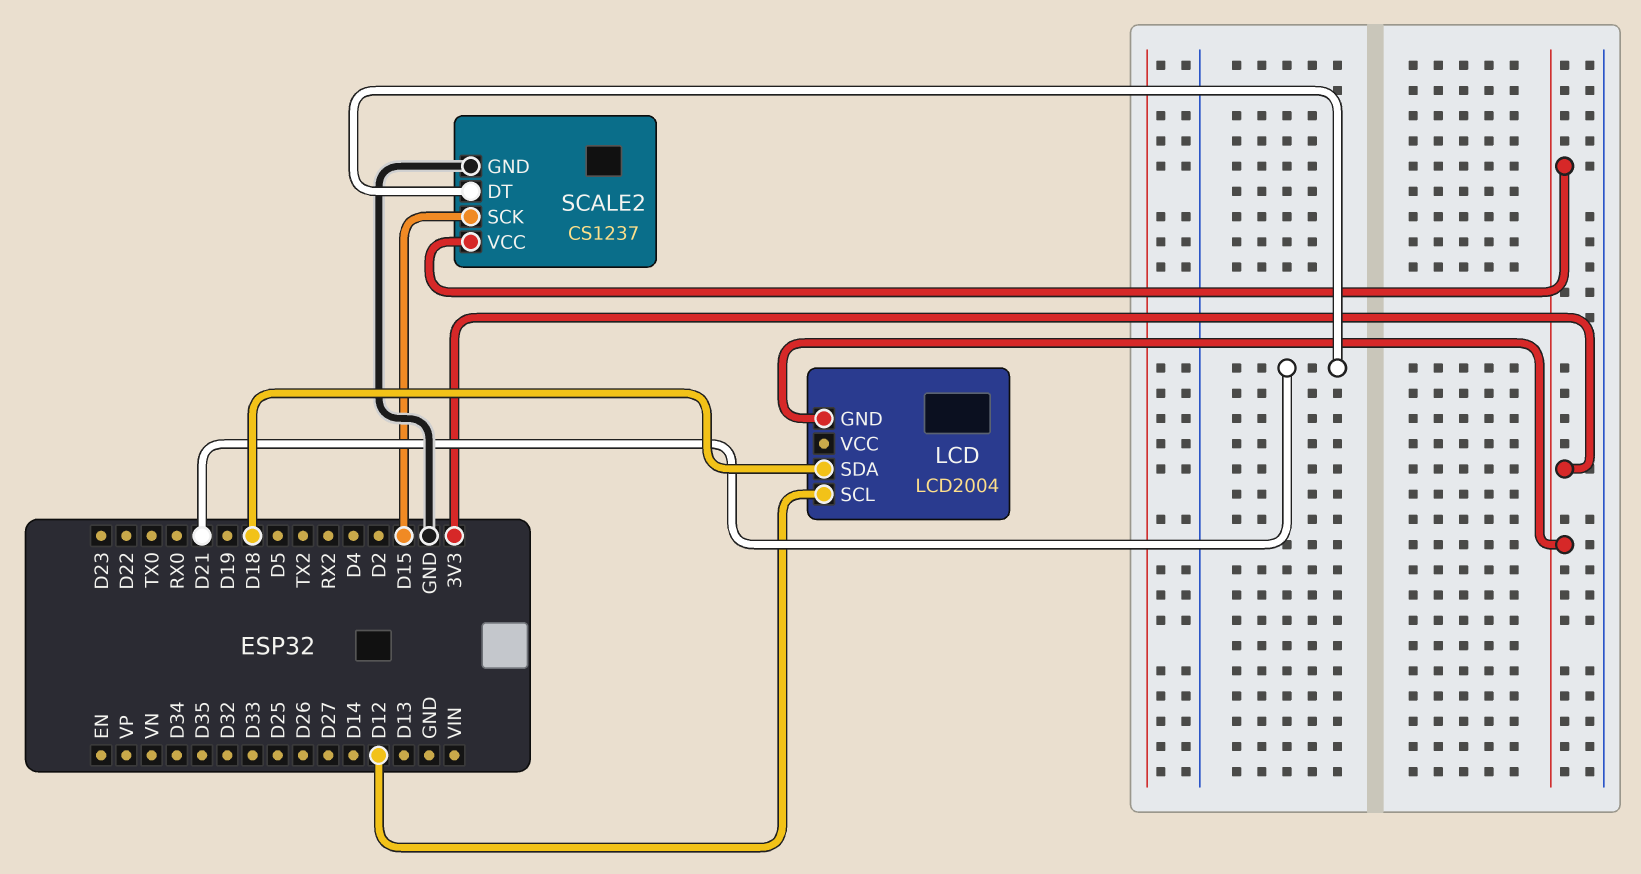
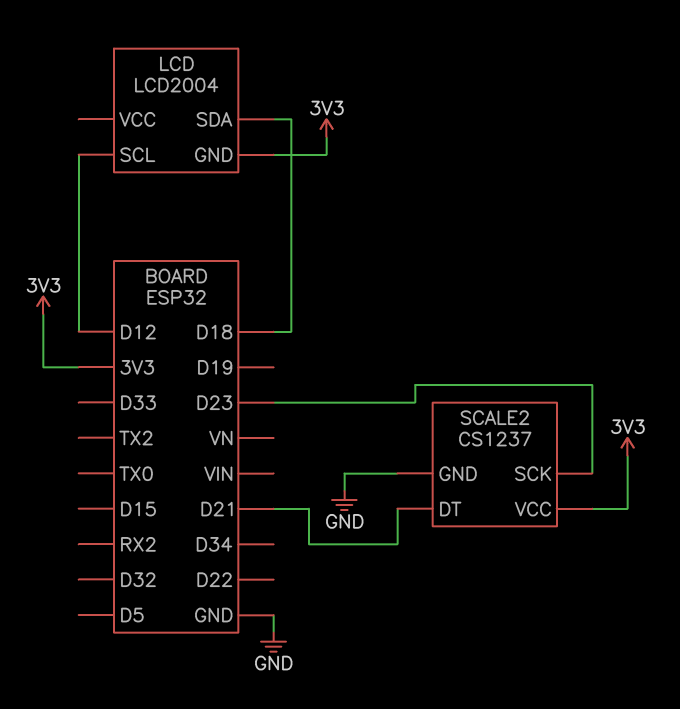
SCALE2 pin SCK: D15 -> D23

